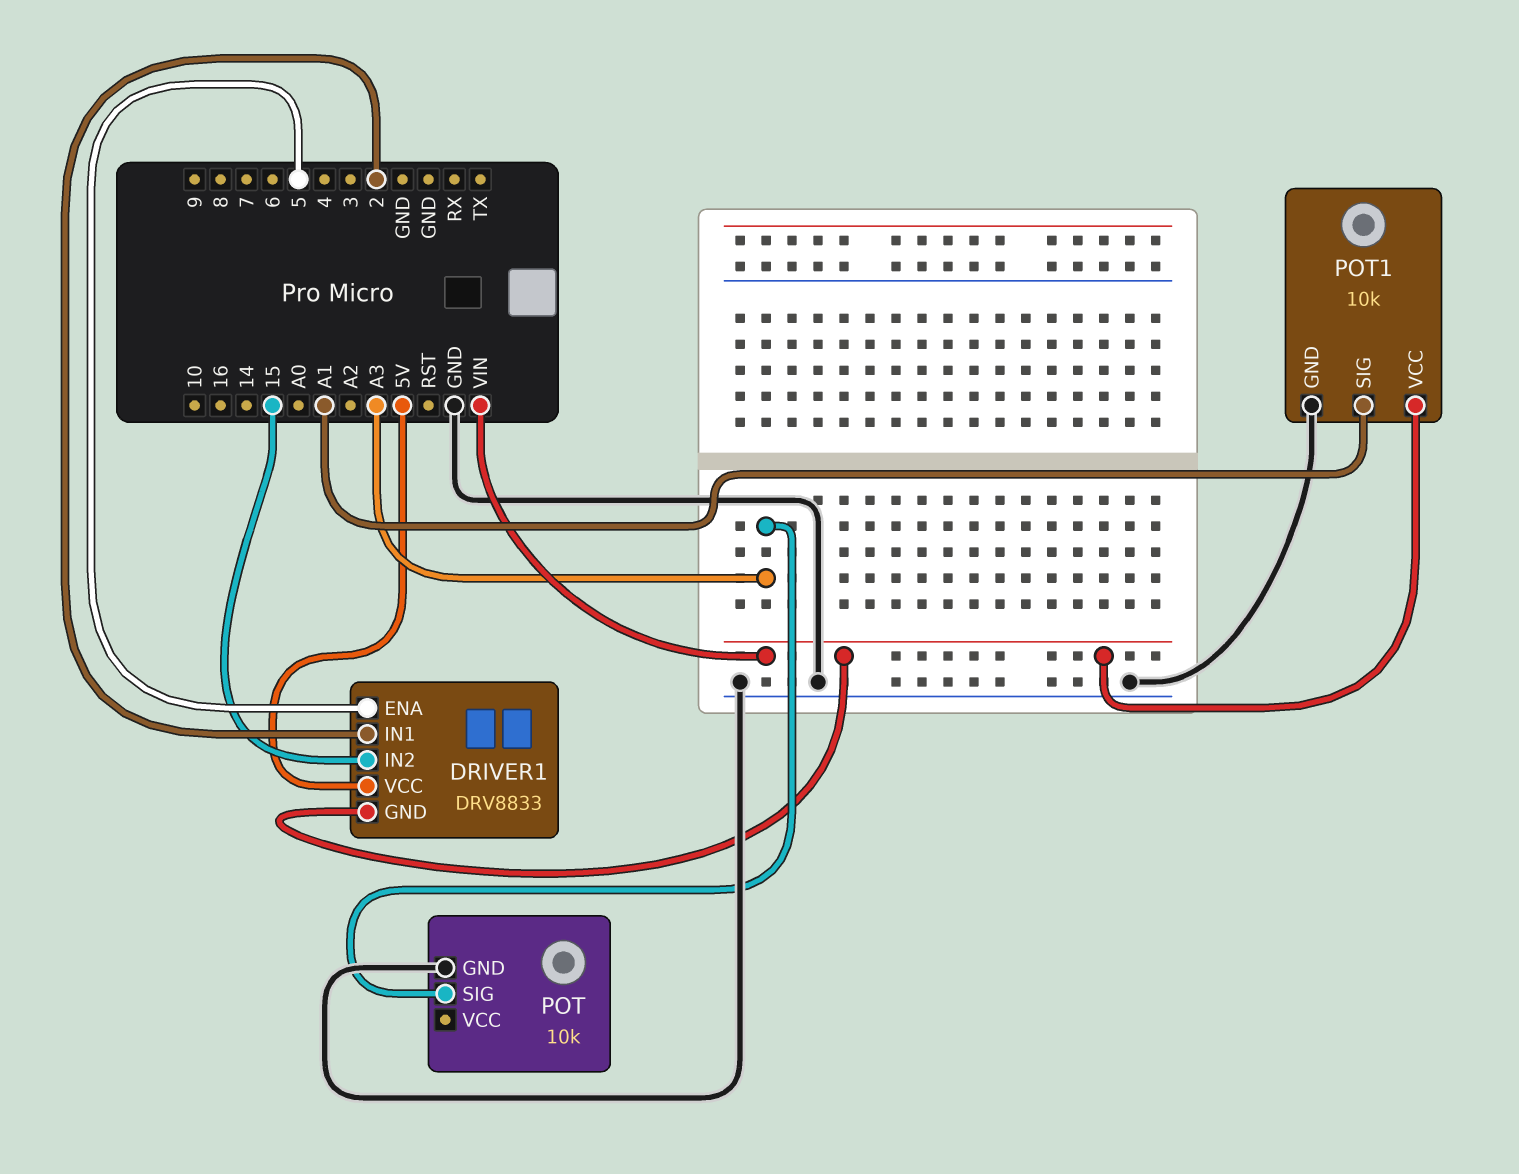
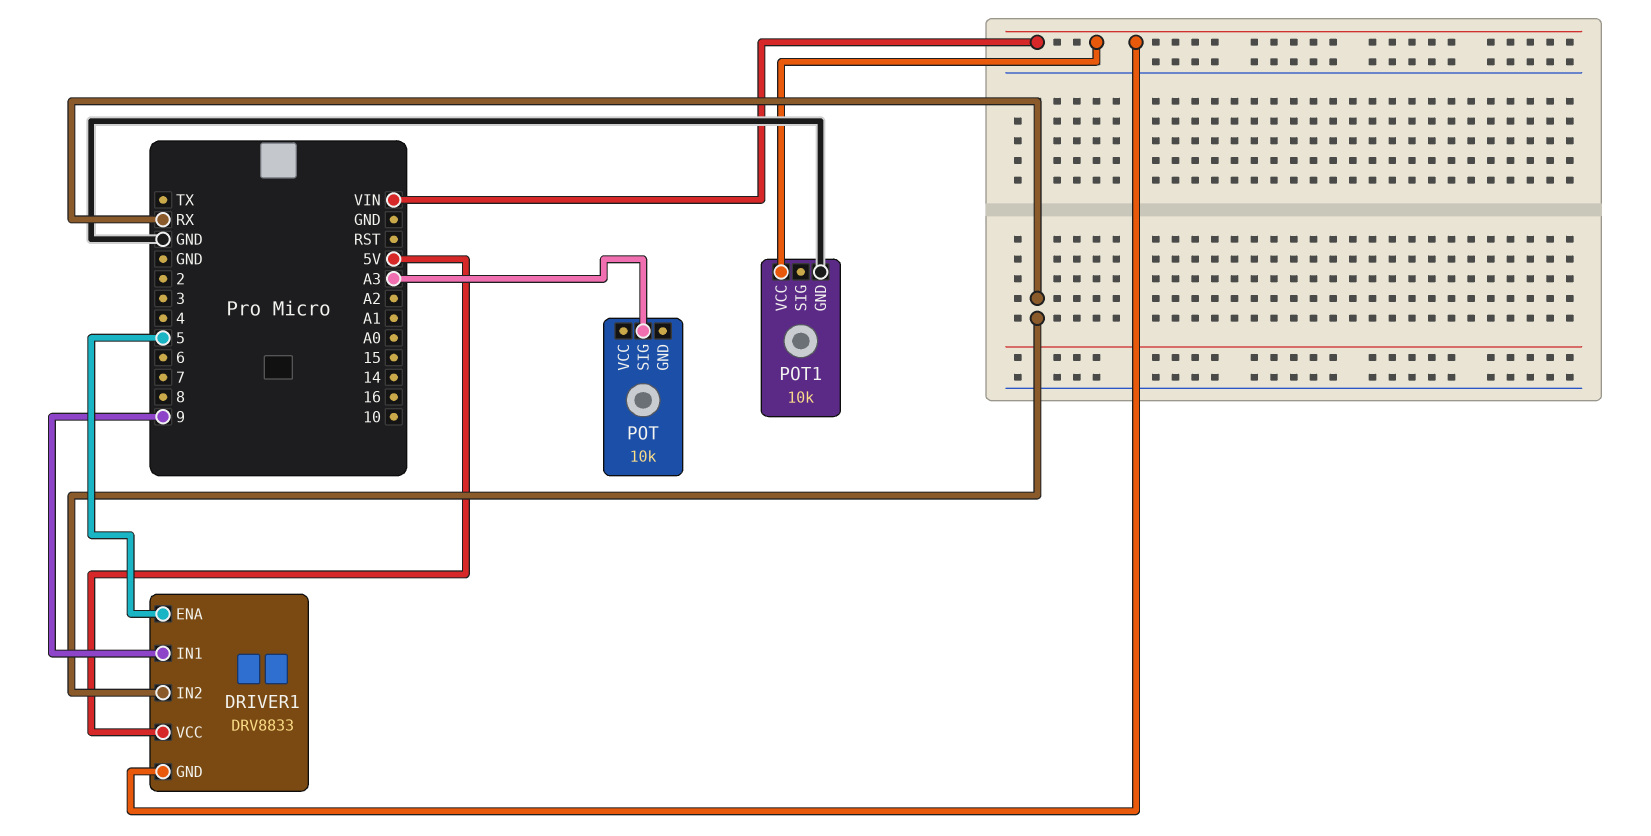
DRIVER1 pin IN1: 2 -> 9
DRIVER1 pin IN2: 15 -> RX
POT pin GND: GND -> none
POT1 pin SIG: A1 -> none

